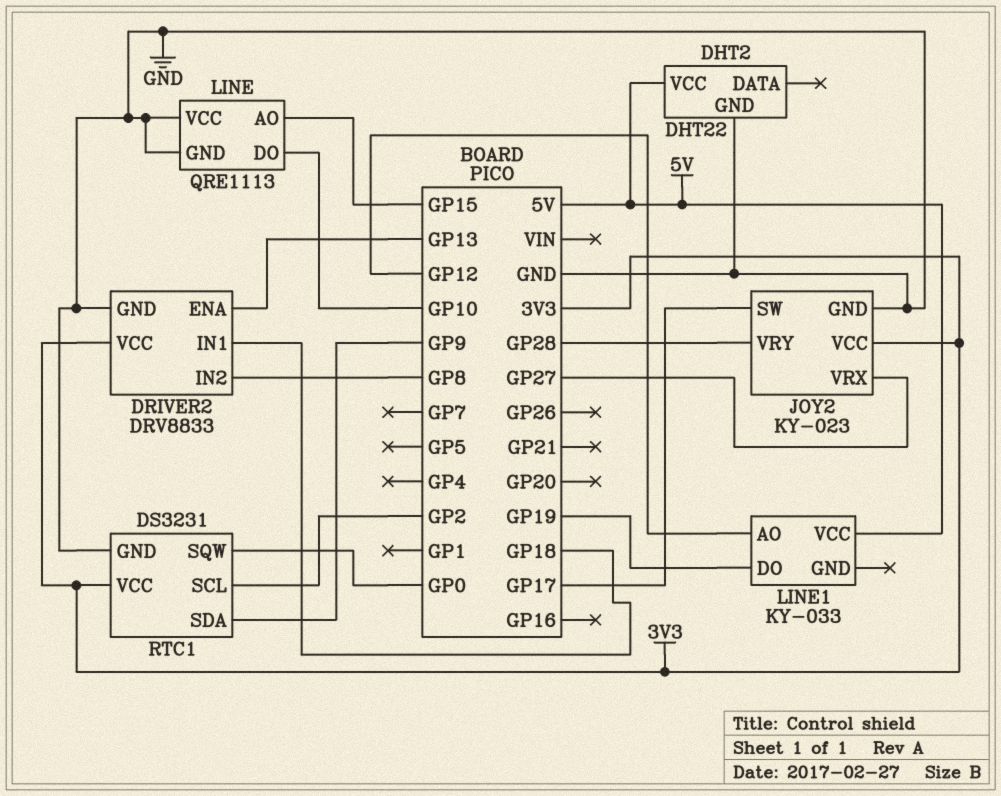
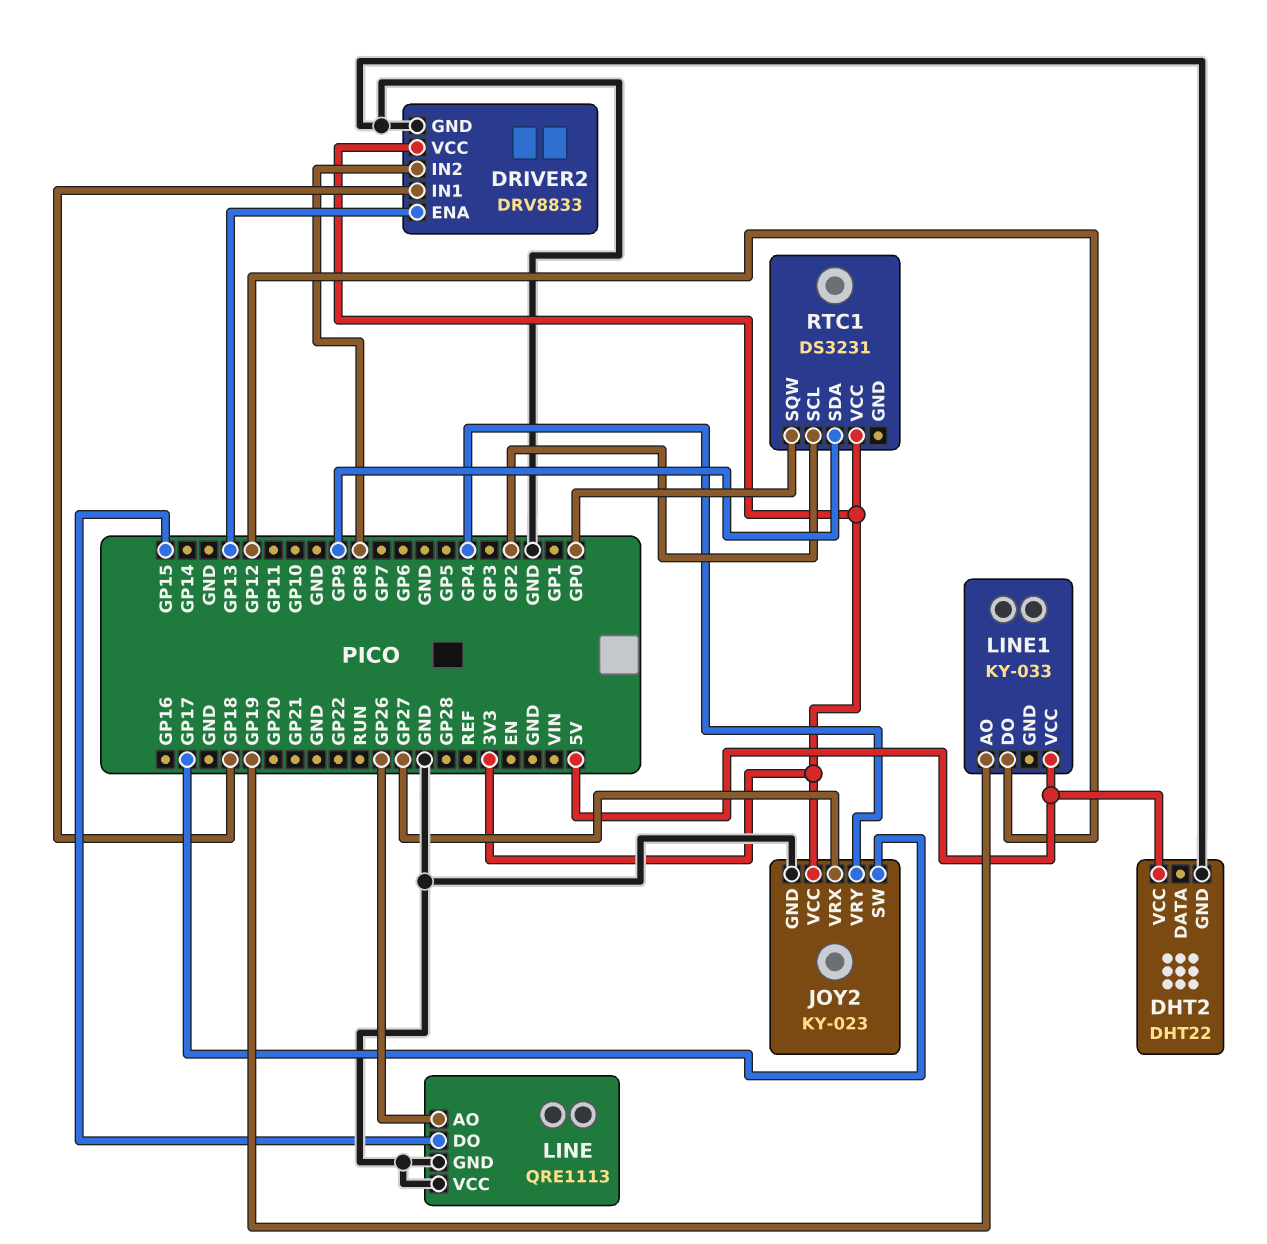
JOY2 pin VRY: GP28 -> GP4
LINE pin AO: GP15 -> GP26
LINE pin DO: GP10 -> GP15
LINE1 pin AO: GP12 -> GP19
LINE1 pin DO: GP19 -> GP12
RTC1 pin GND: GND -> none

